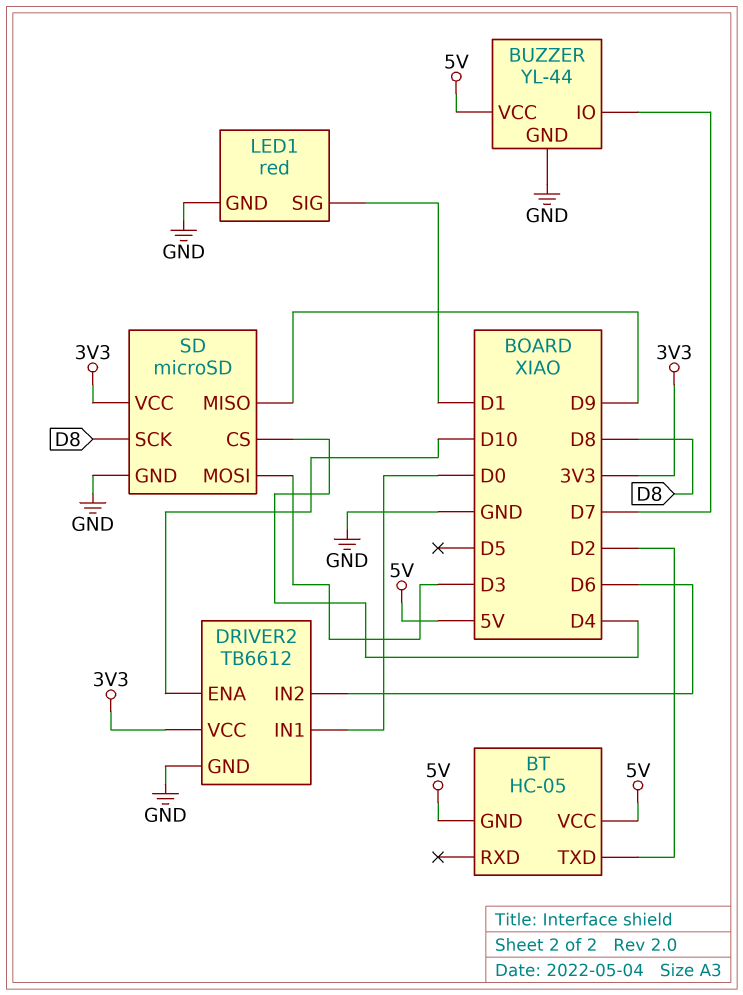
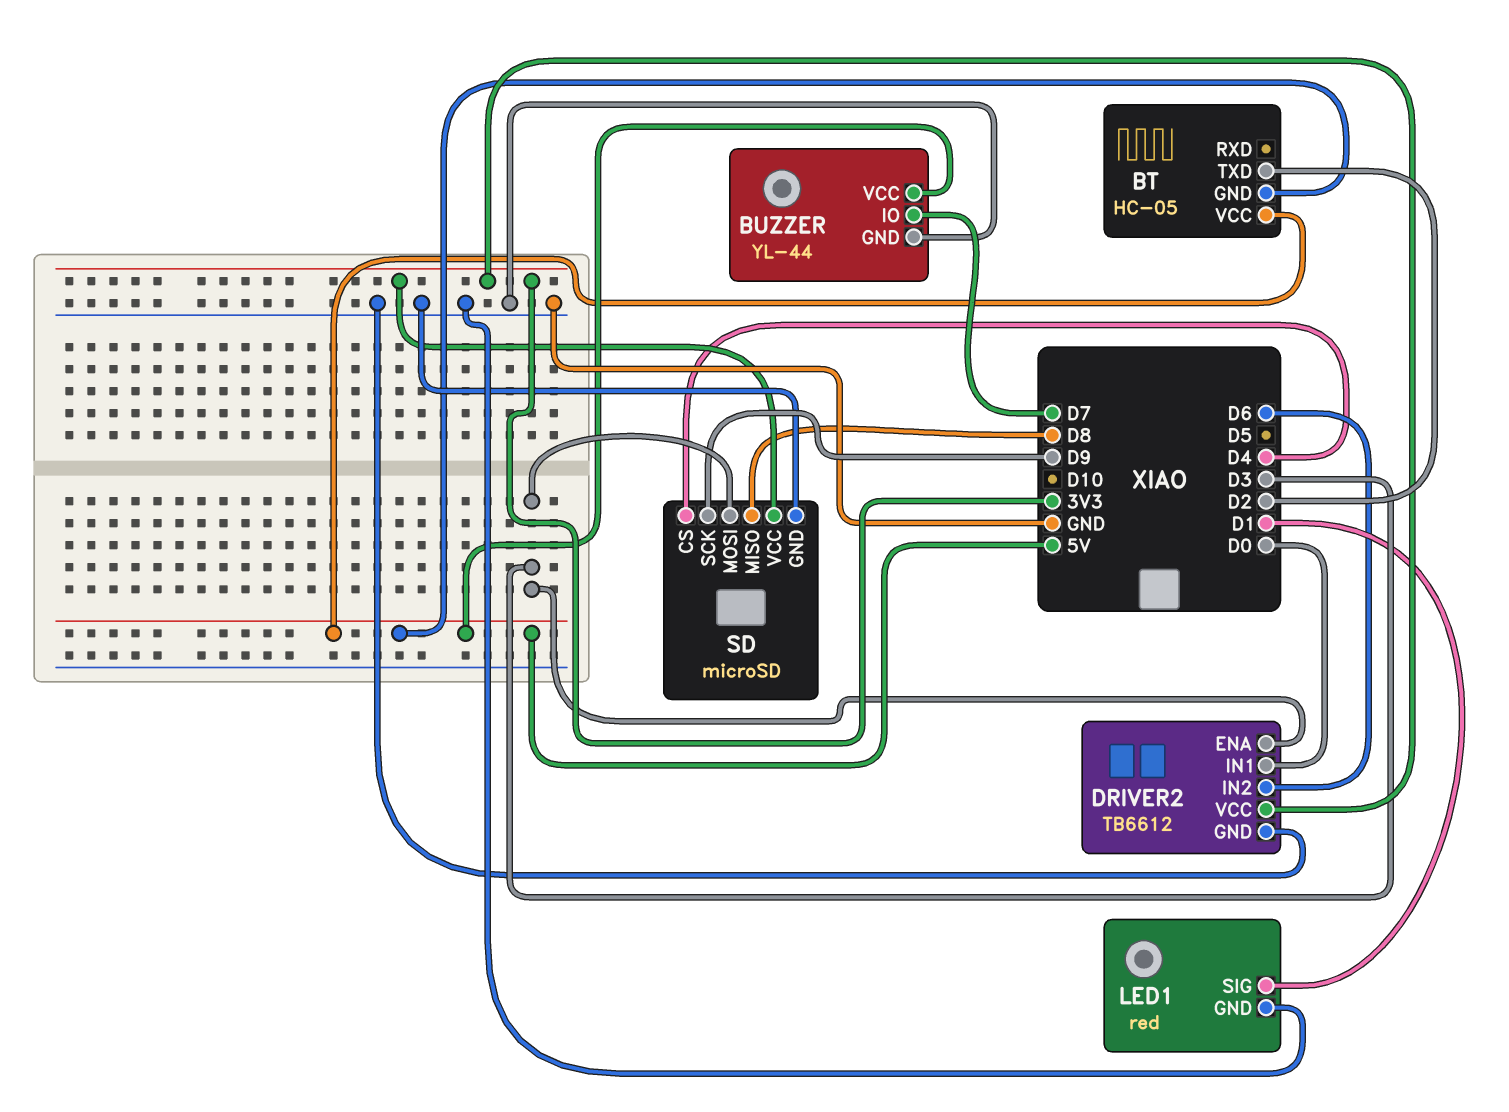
DRIVER2 pin ENA: D10 -> D3
SD pin MISO: D9 -> D8
SD pin SCK: D8 -> D9

